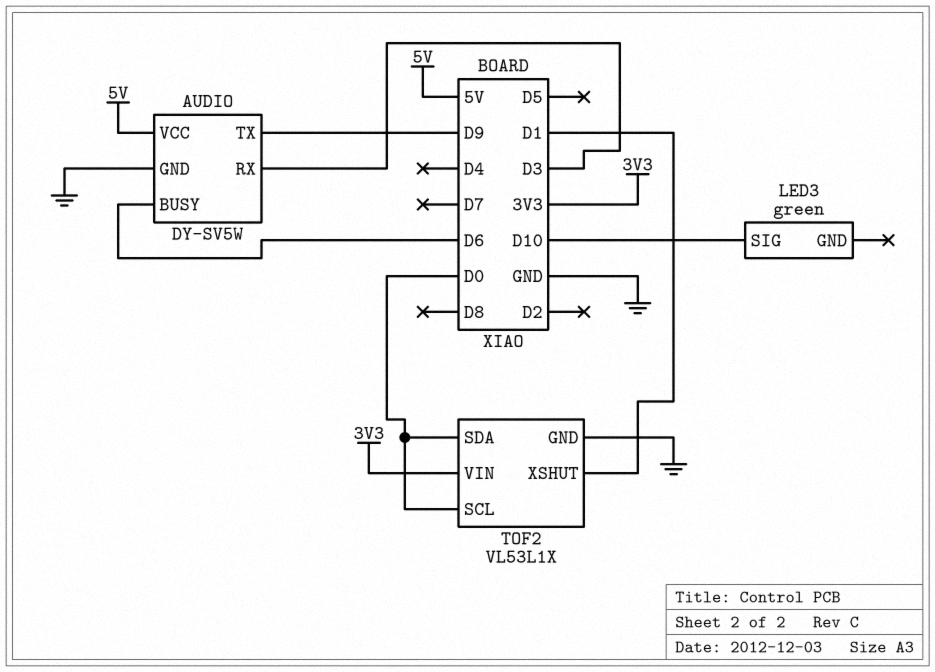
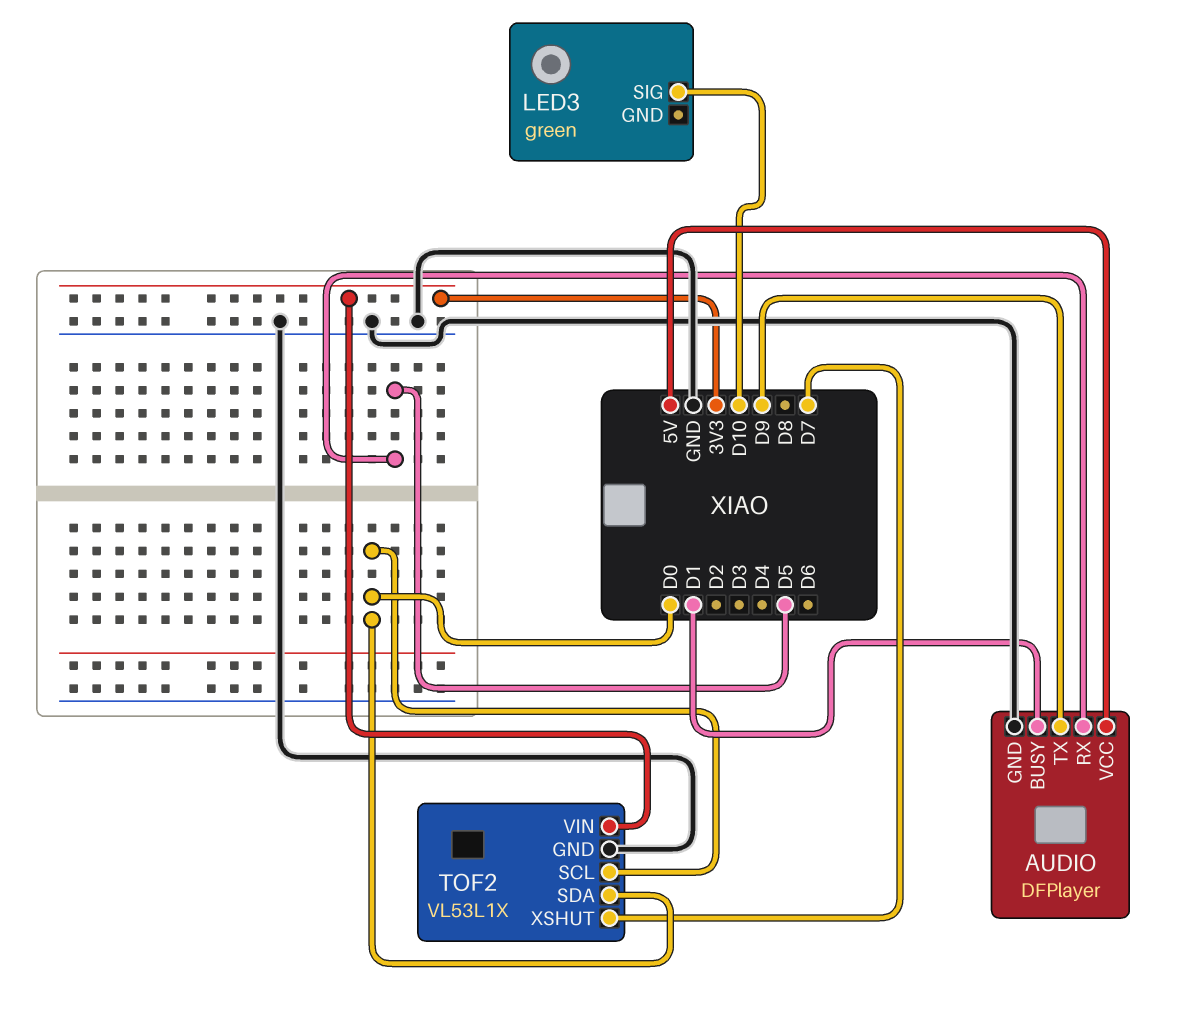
AUDIO: DY-SV5W -> DFPlayer
AUDIO pin BUSY: D6 -> D1
AUDIO pin RX: D3 -> D5
TOF2 pin XSHUT: D1 -> D7

